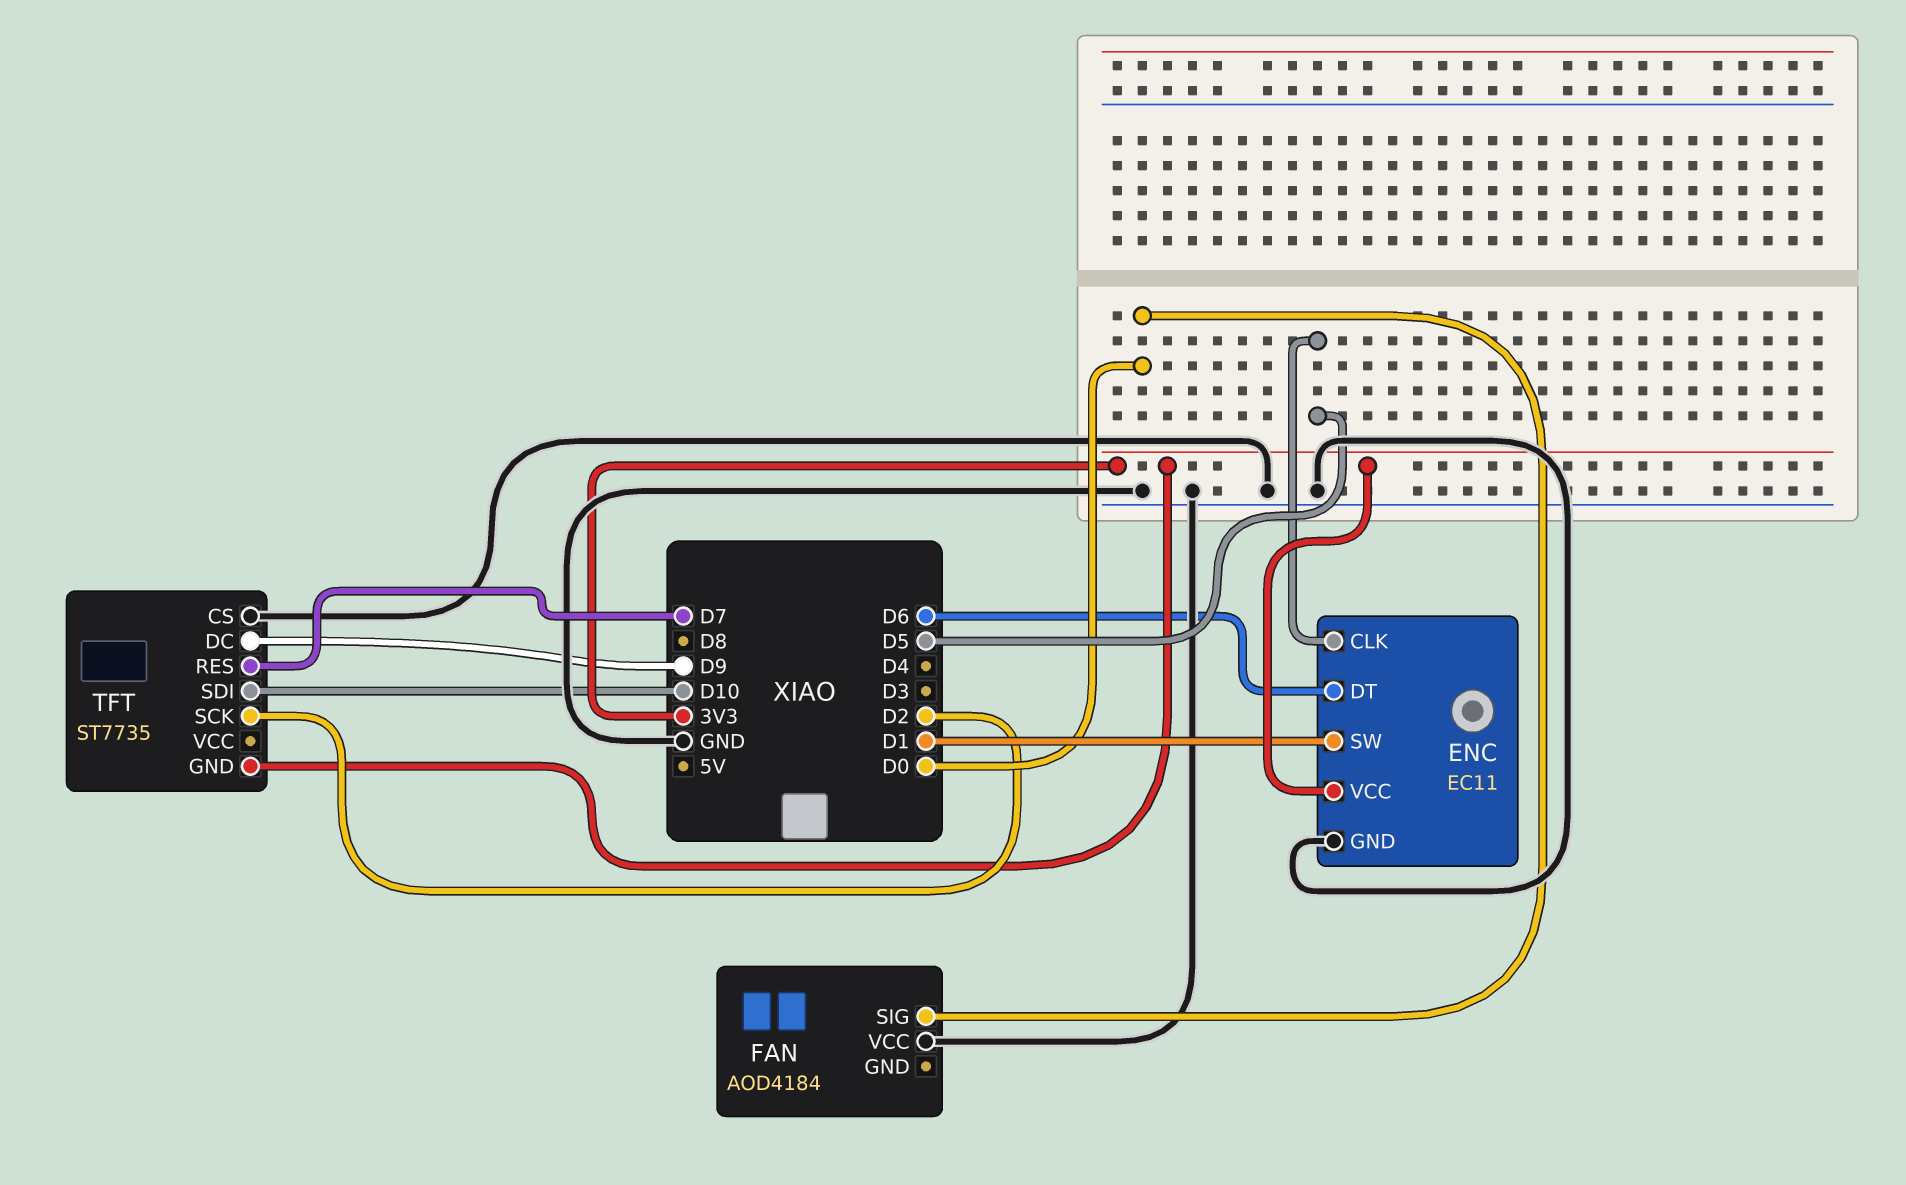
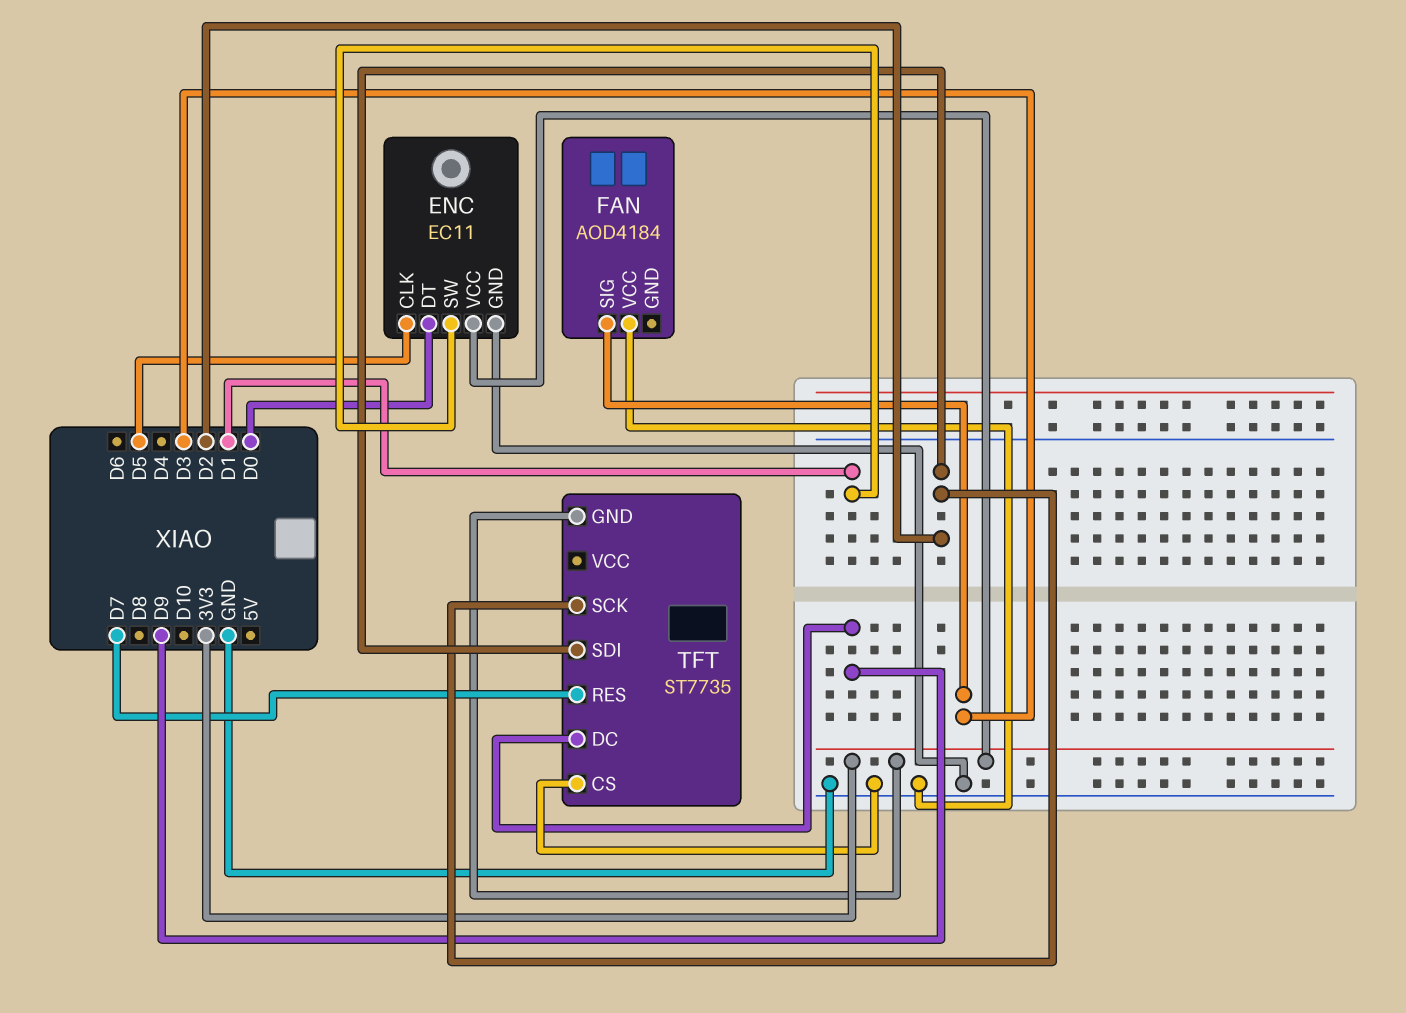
ENC pin DT: D6 -> D0
FAN pin SIG: D0 -> D3
TFT pin SDI: D10 -> D2

